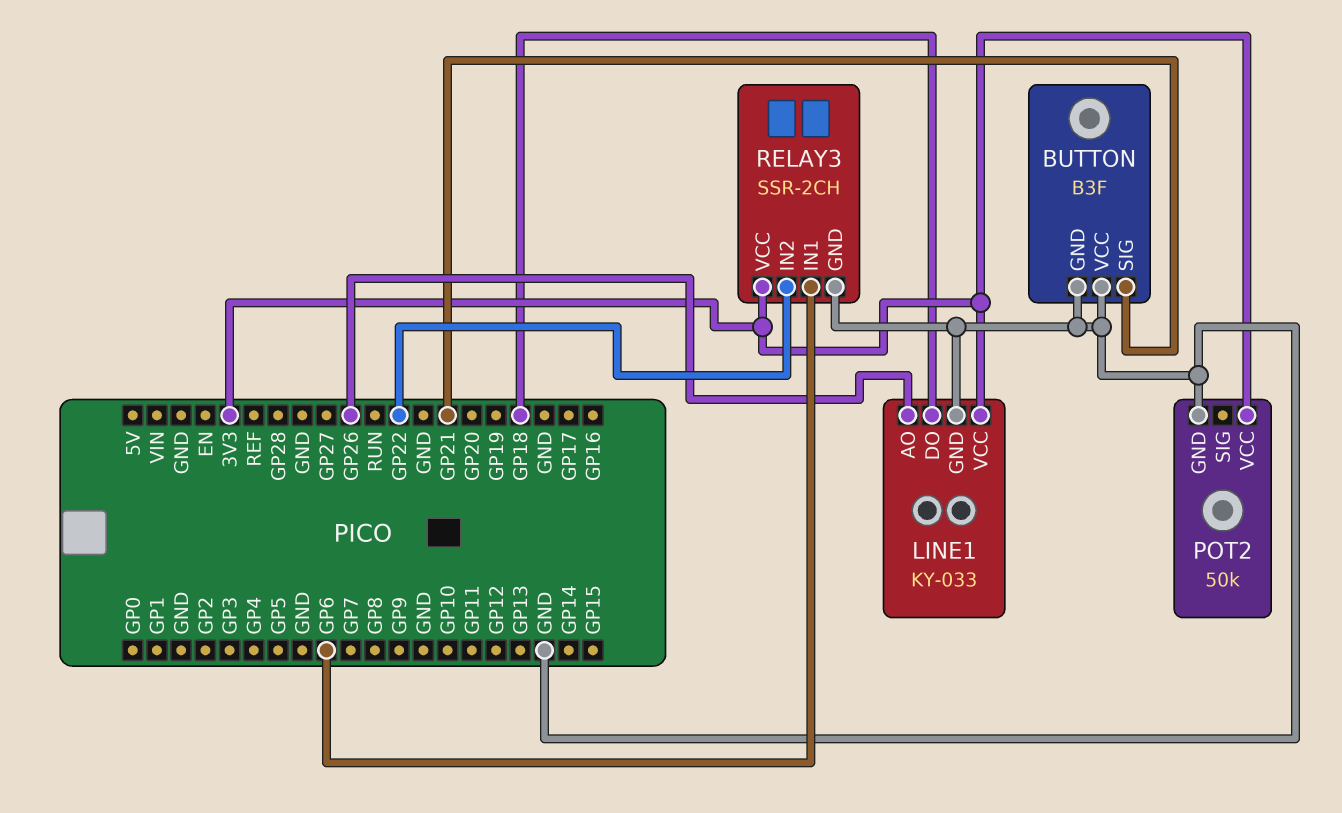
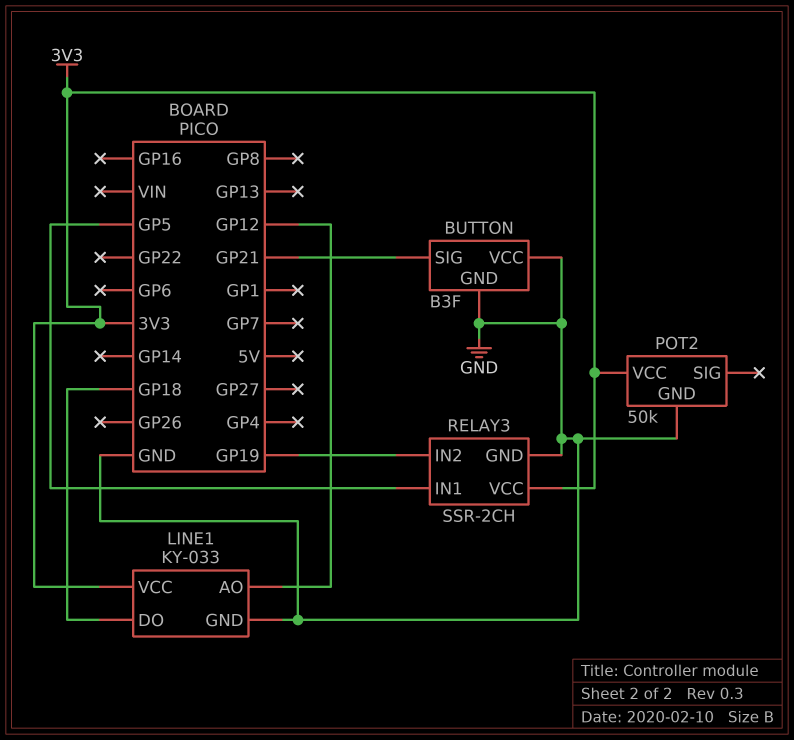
LINE1 pin AO: GP26 -> GP12
RELAY3 pin IN1: GP6 -> GP5
RELAY3 pin IN2: GP22 -> GP19

